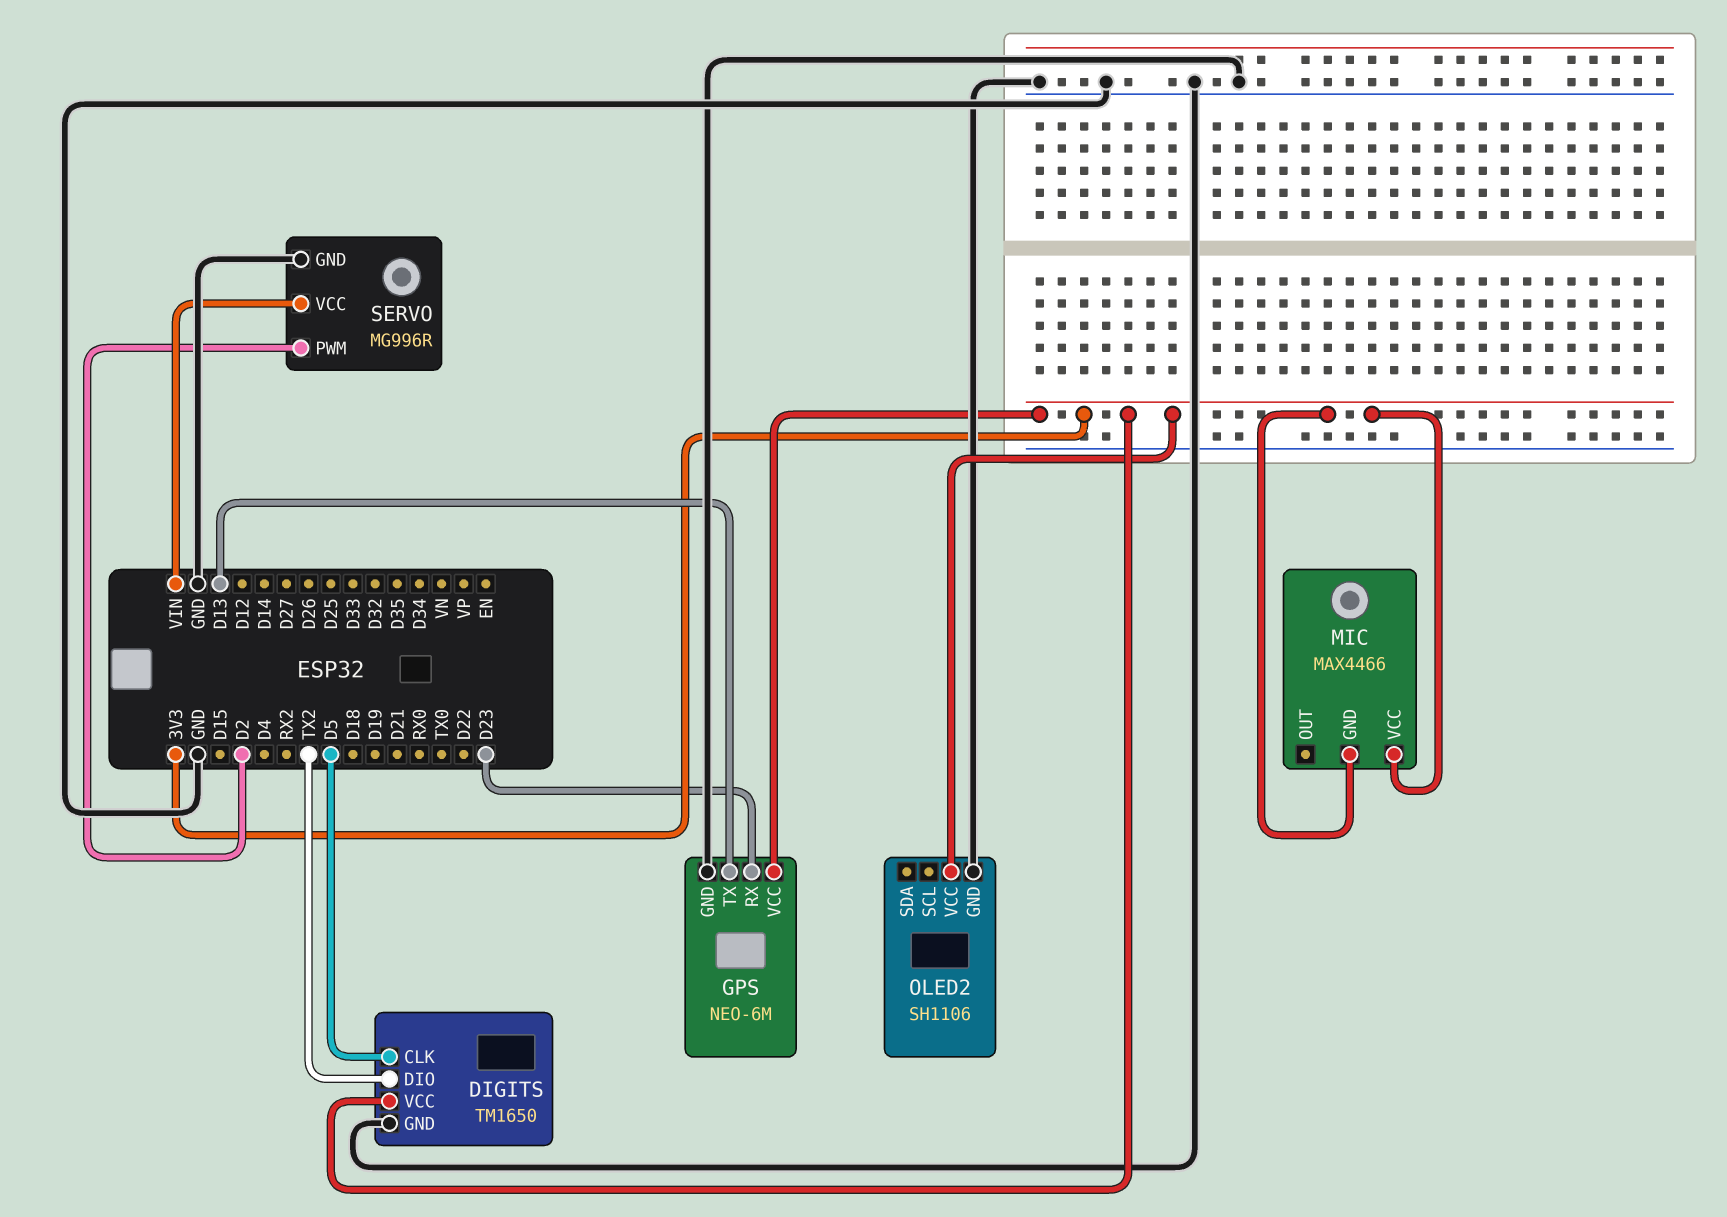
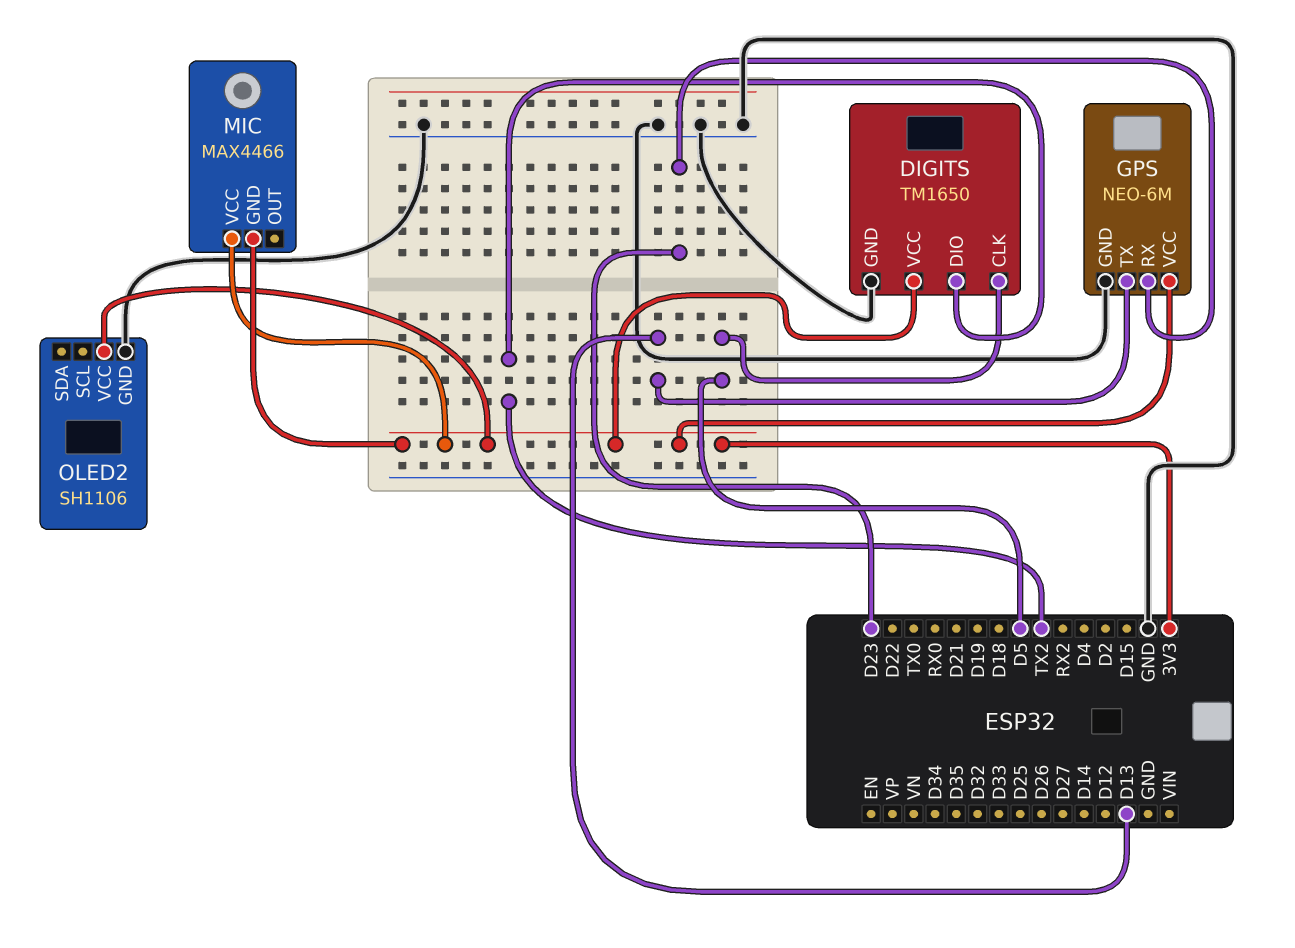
SERVO: MG996R -> none
SERVO pin GND: GND -> none
SERVO pin PWM: D2 -> none
SERVO pin VCC: VIN -> none

